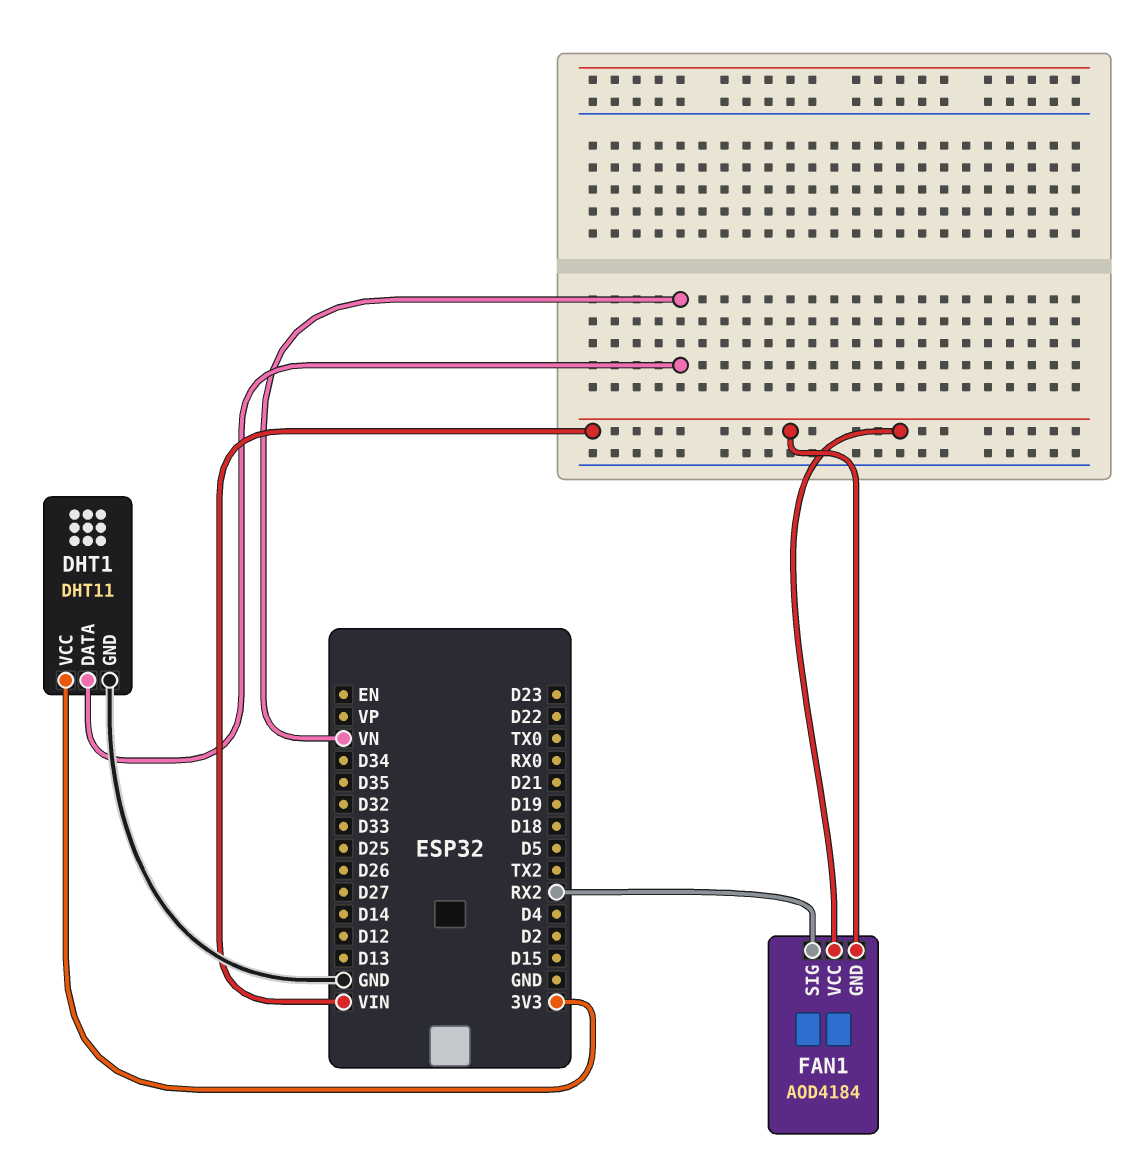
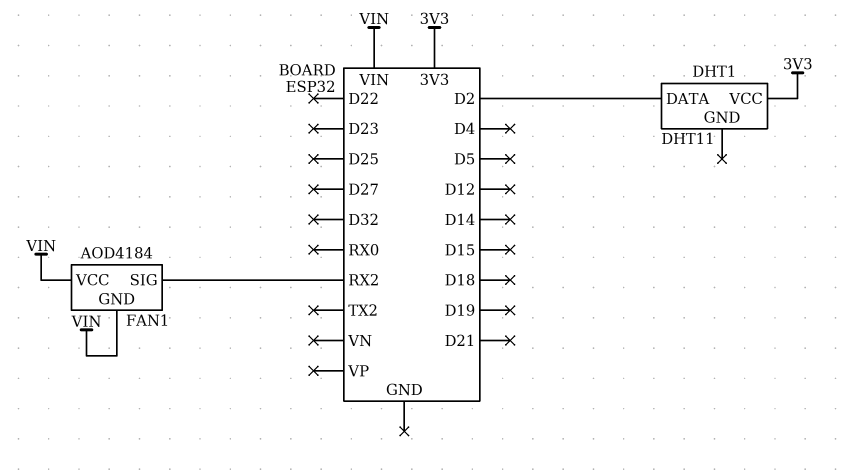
DHT1 pin DATA: VN -> D2
DHT1 pin GND: GND -> none

